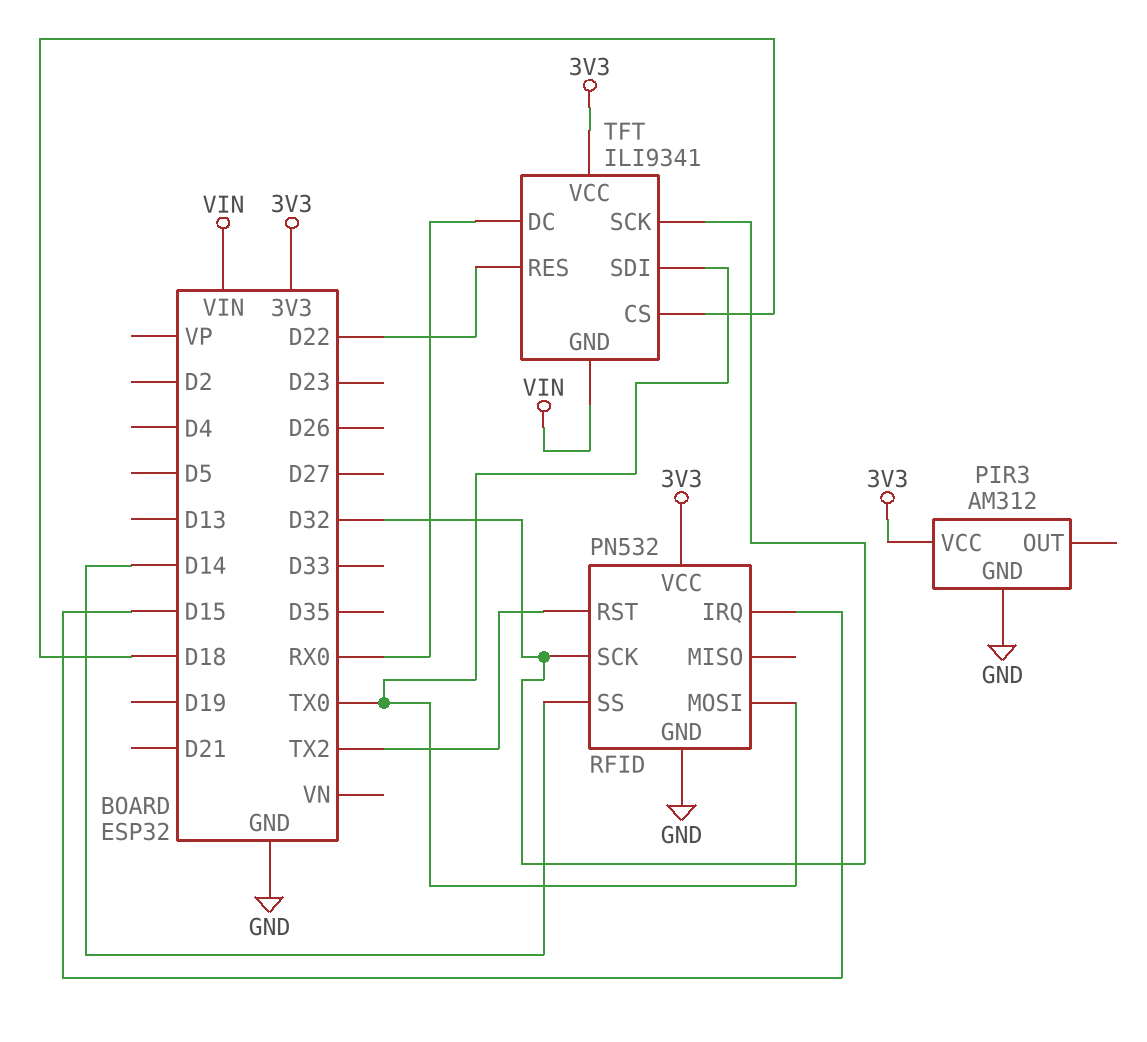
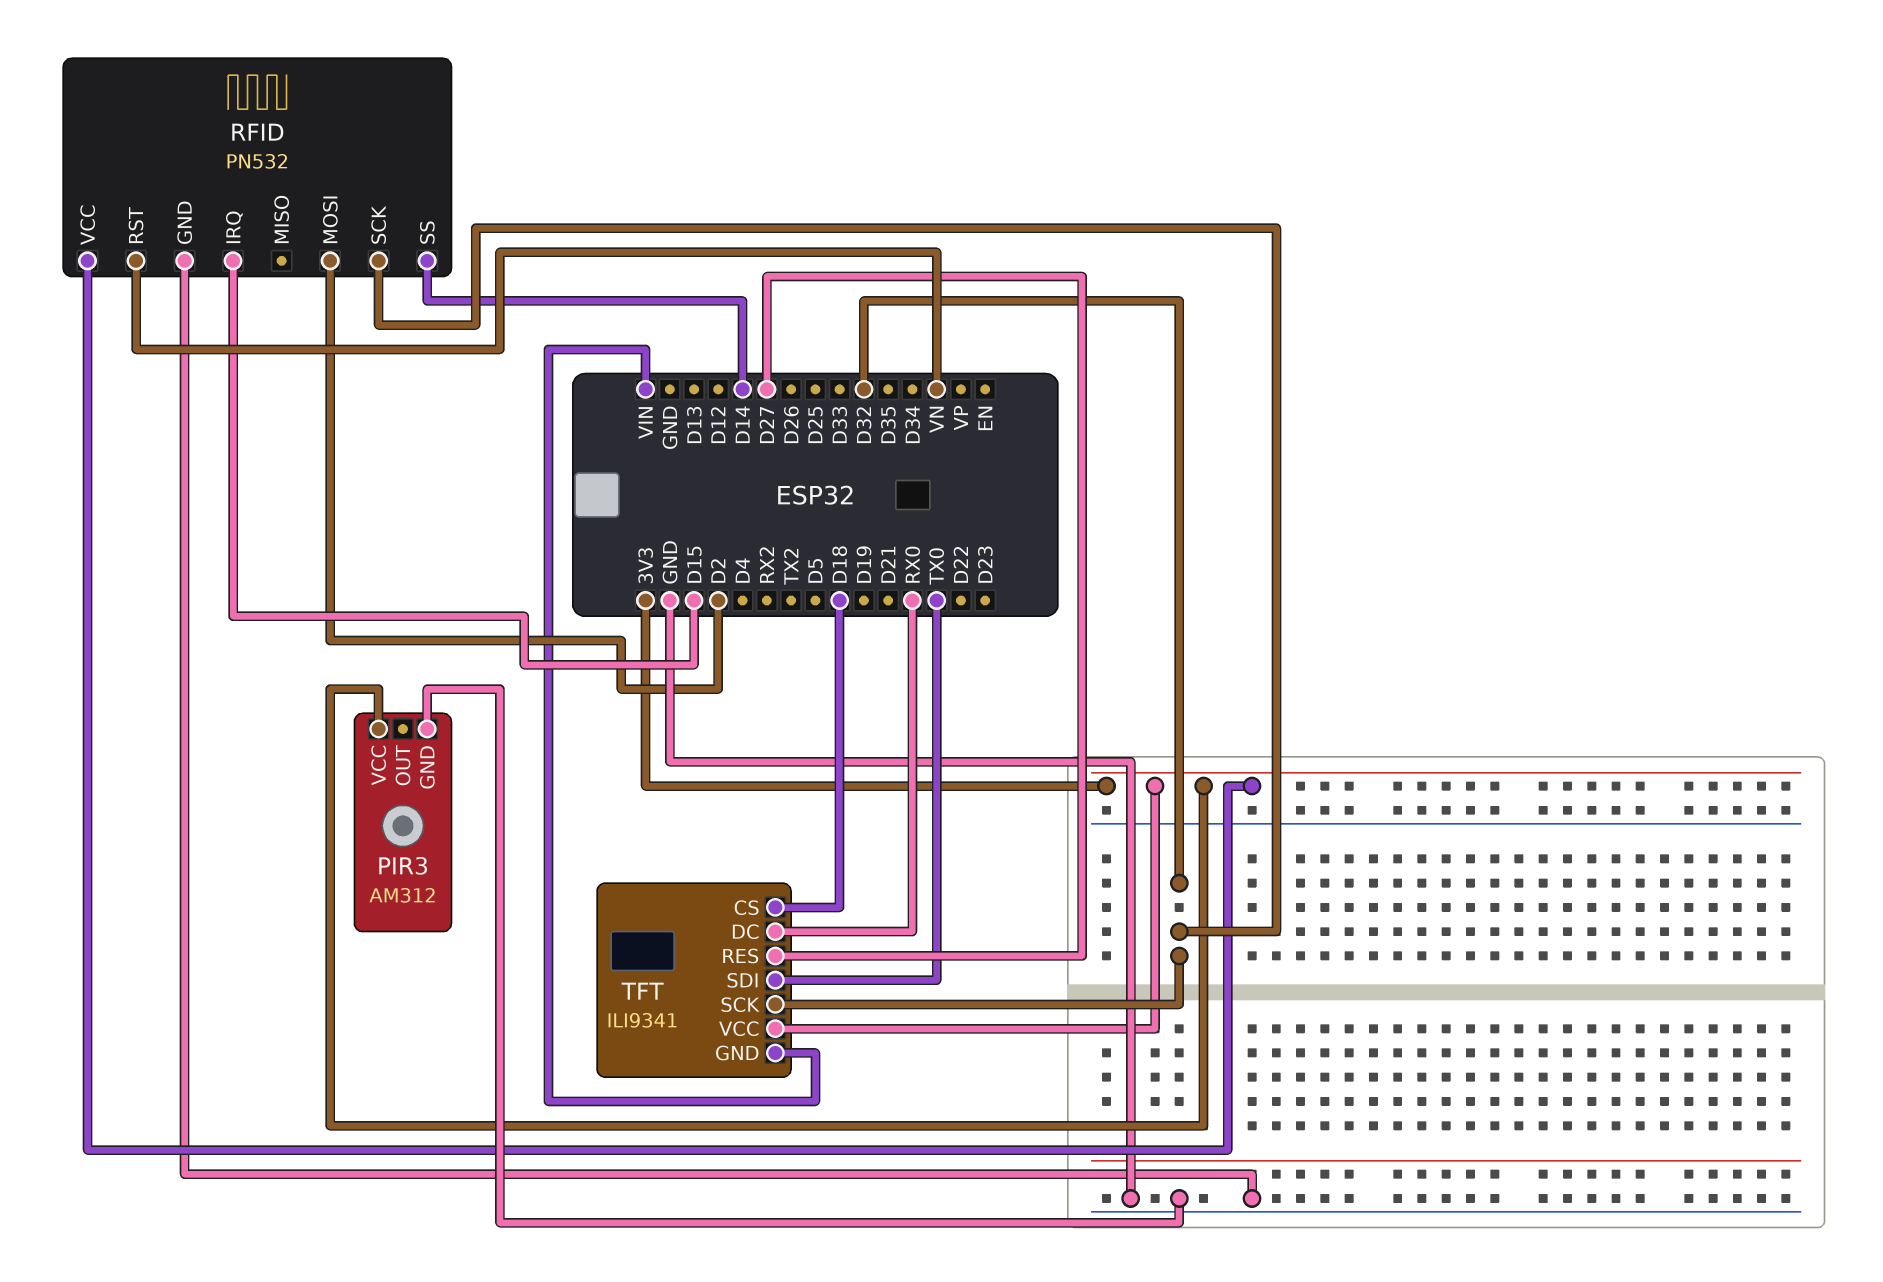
RFID pin MOSI: TX0 -> D2
RFID pin RST: TX2 -> VN
TFT pin RES: D22 -> D27

